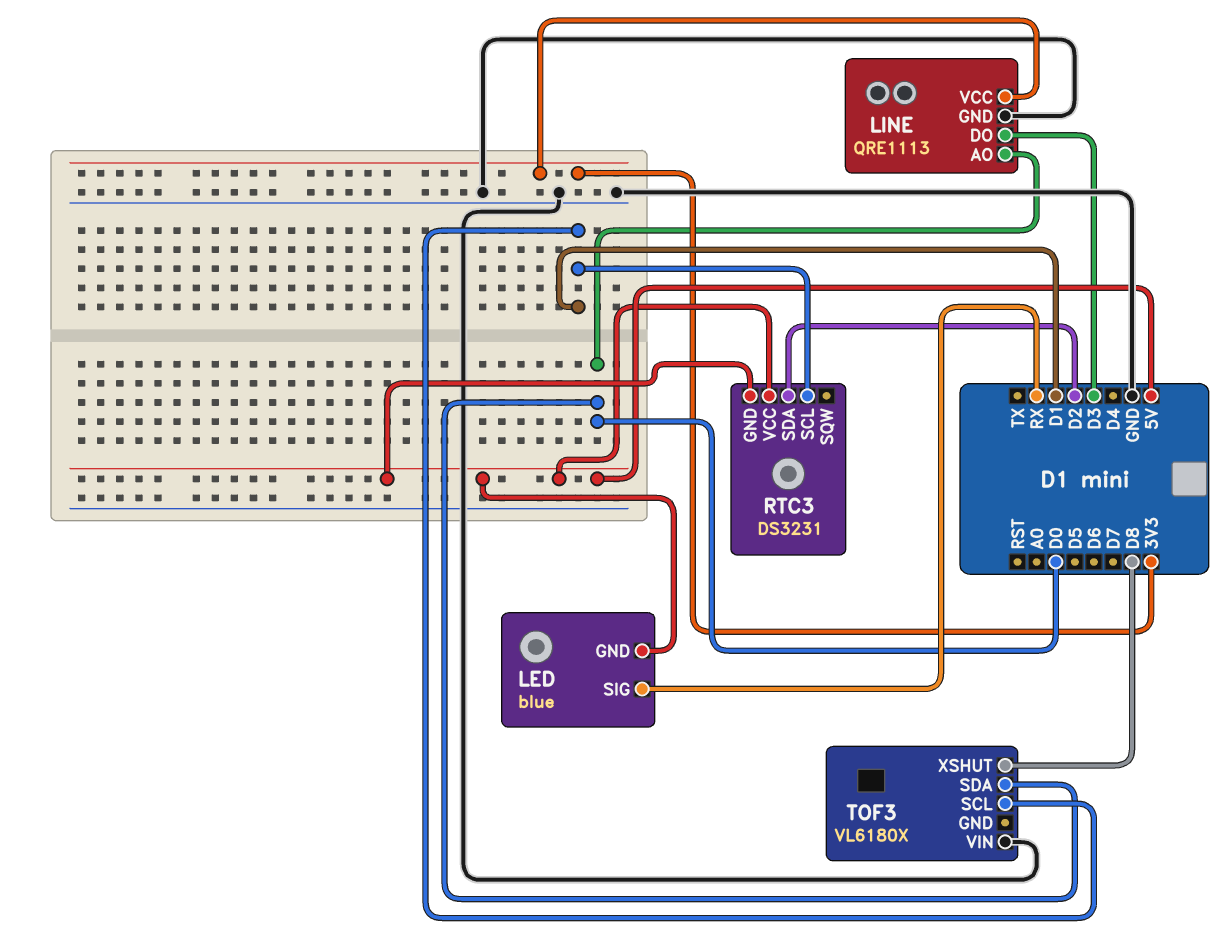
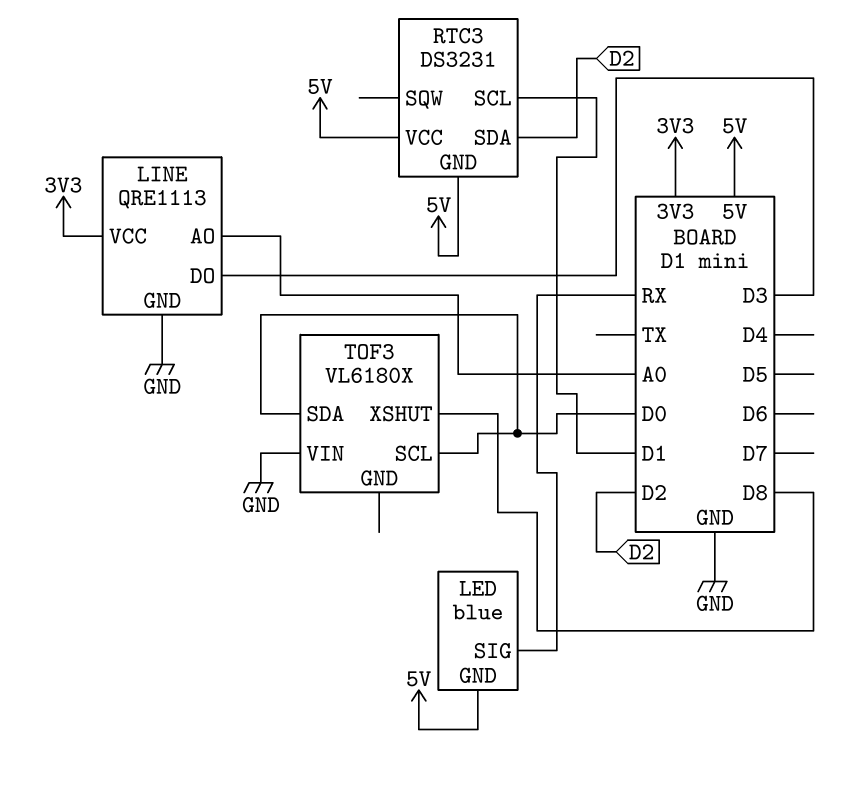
LINE pin AO: D0 -> A0
TOF3 pin SCL: D1 -> D0

